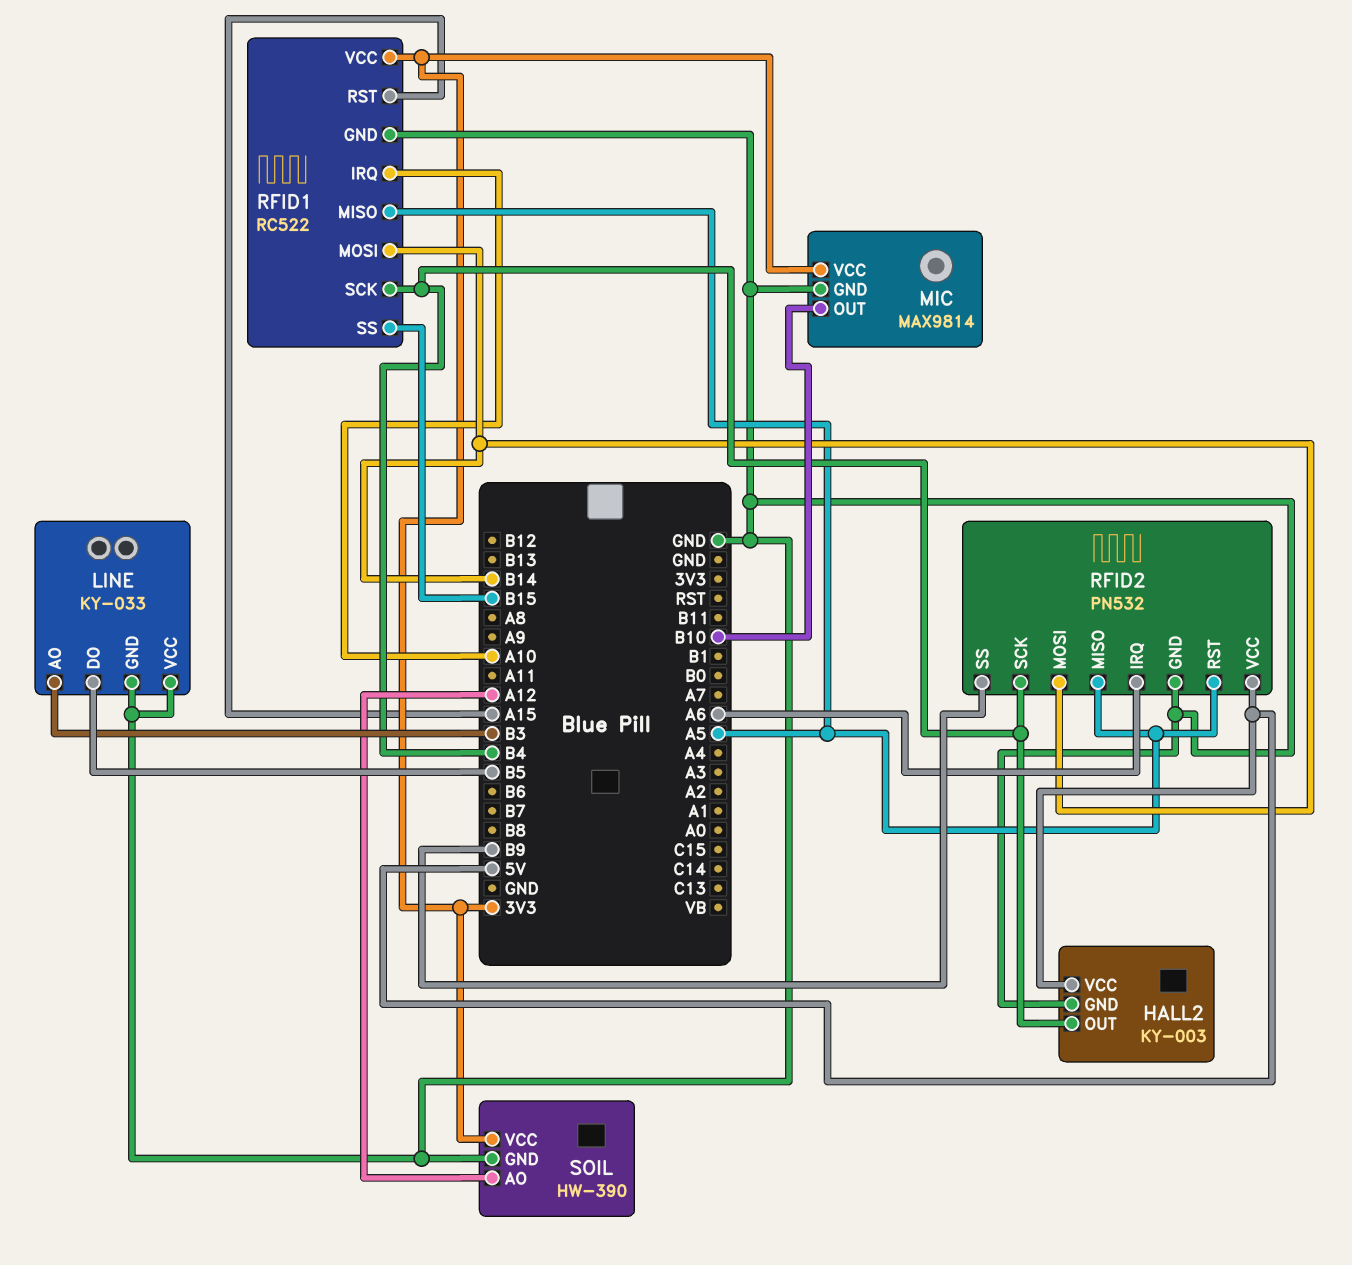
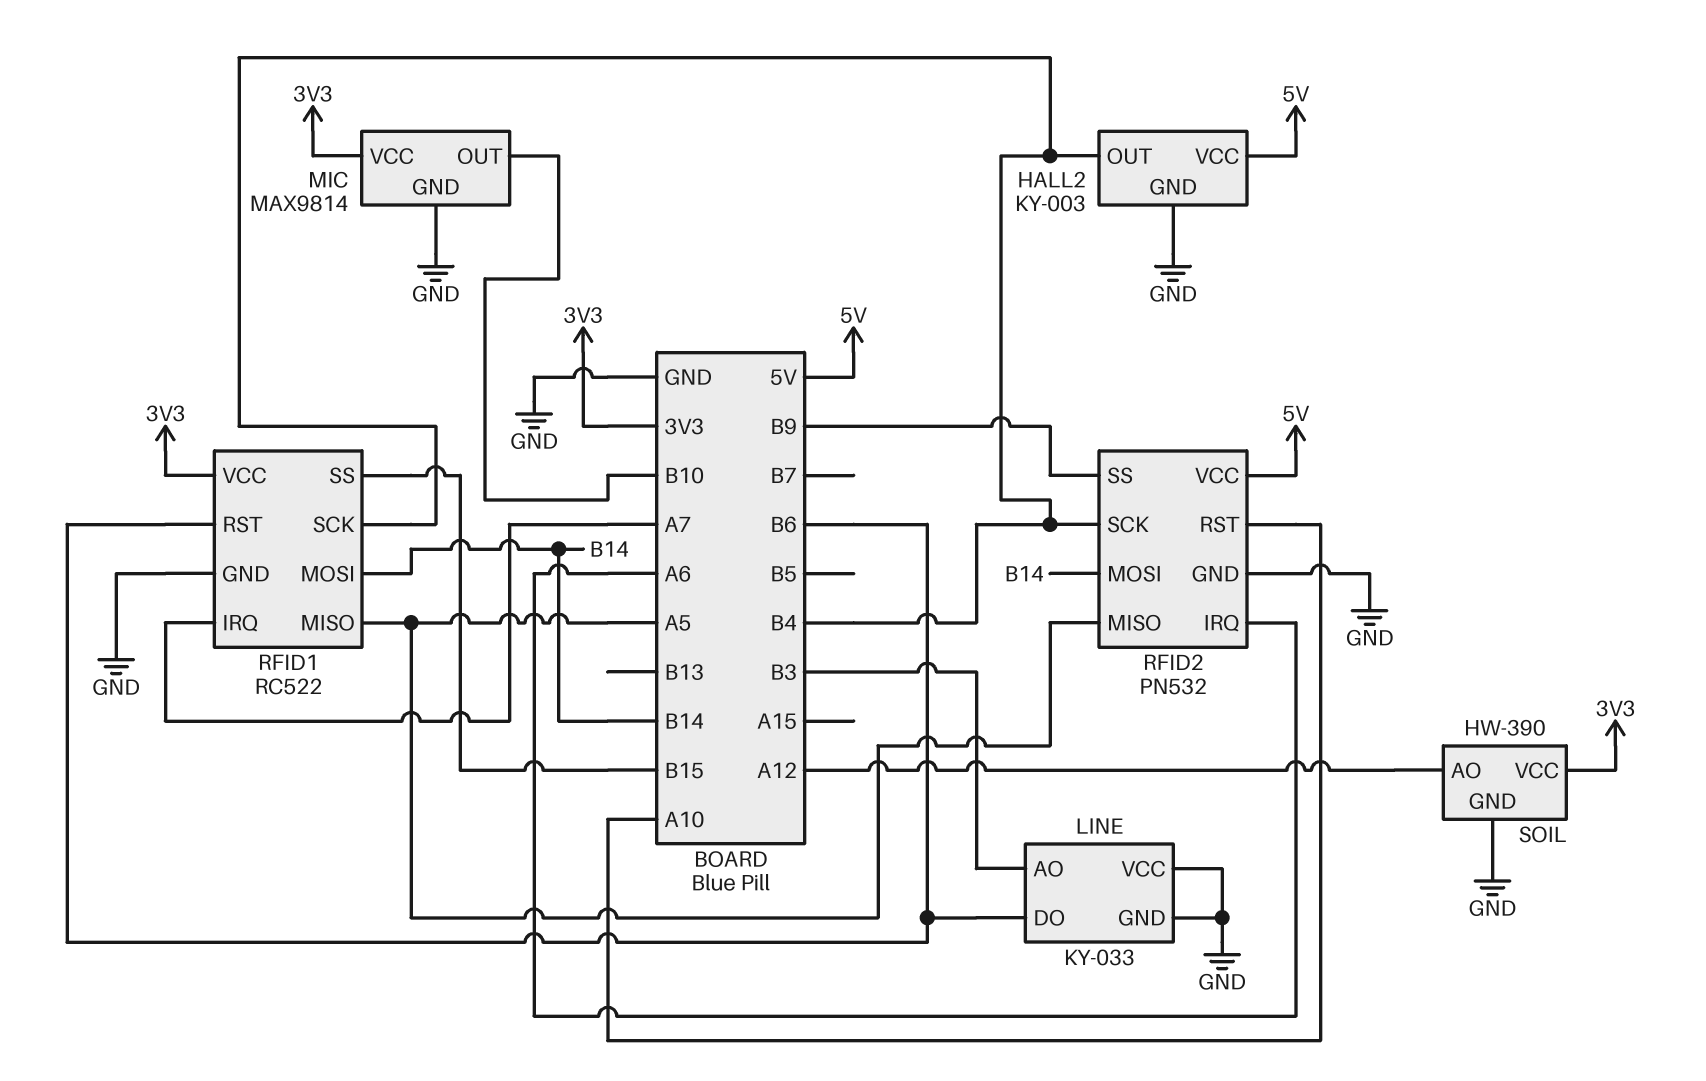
LINE pin DO: B5 -> B6
RFID1 pin IRQ: A10 -> A7
RFID1 pin RST: A15 -> B6
RFID2 pin RST: A5 -> A10

